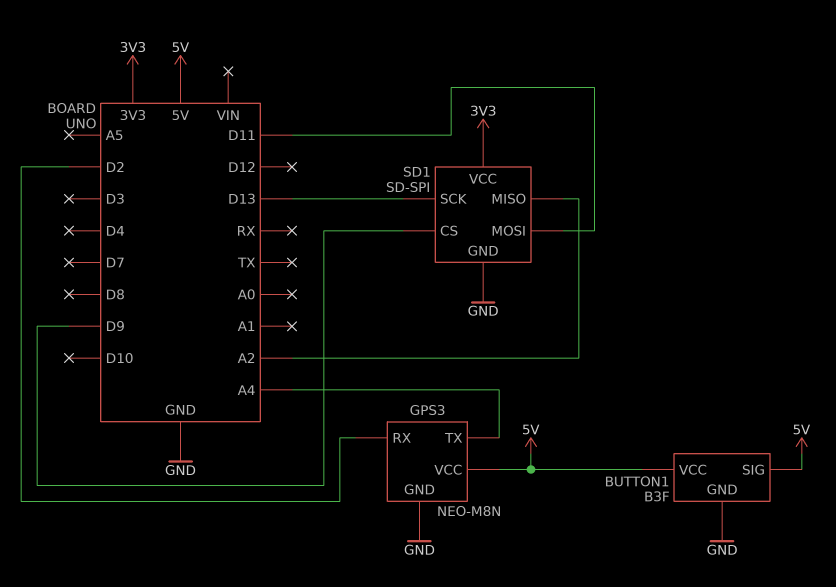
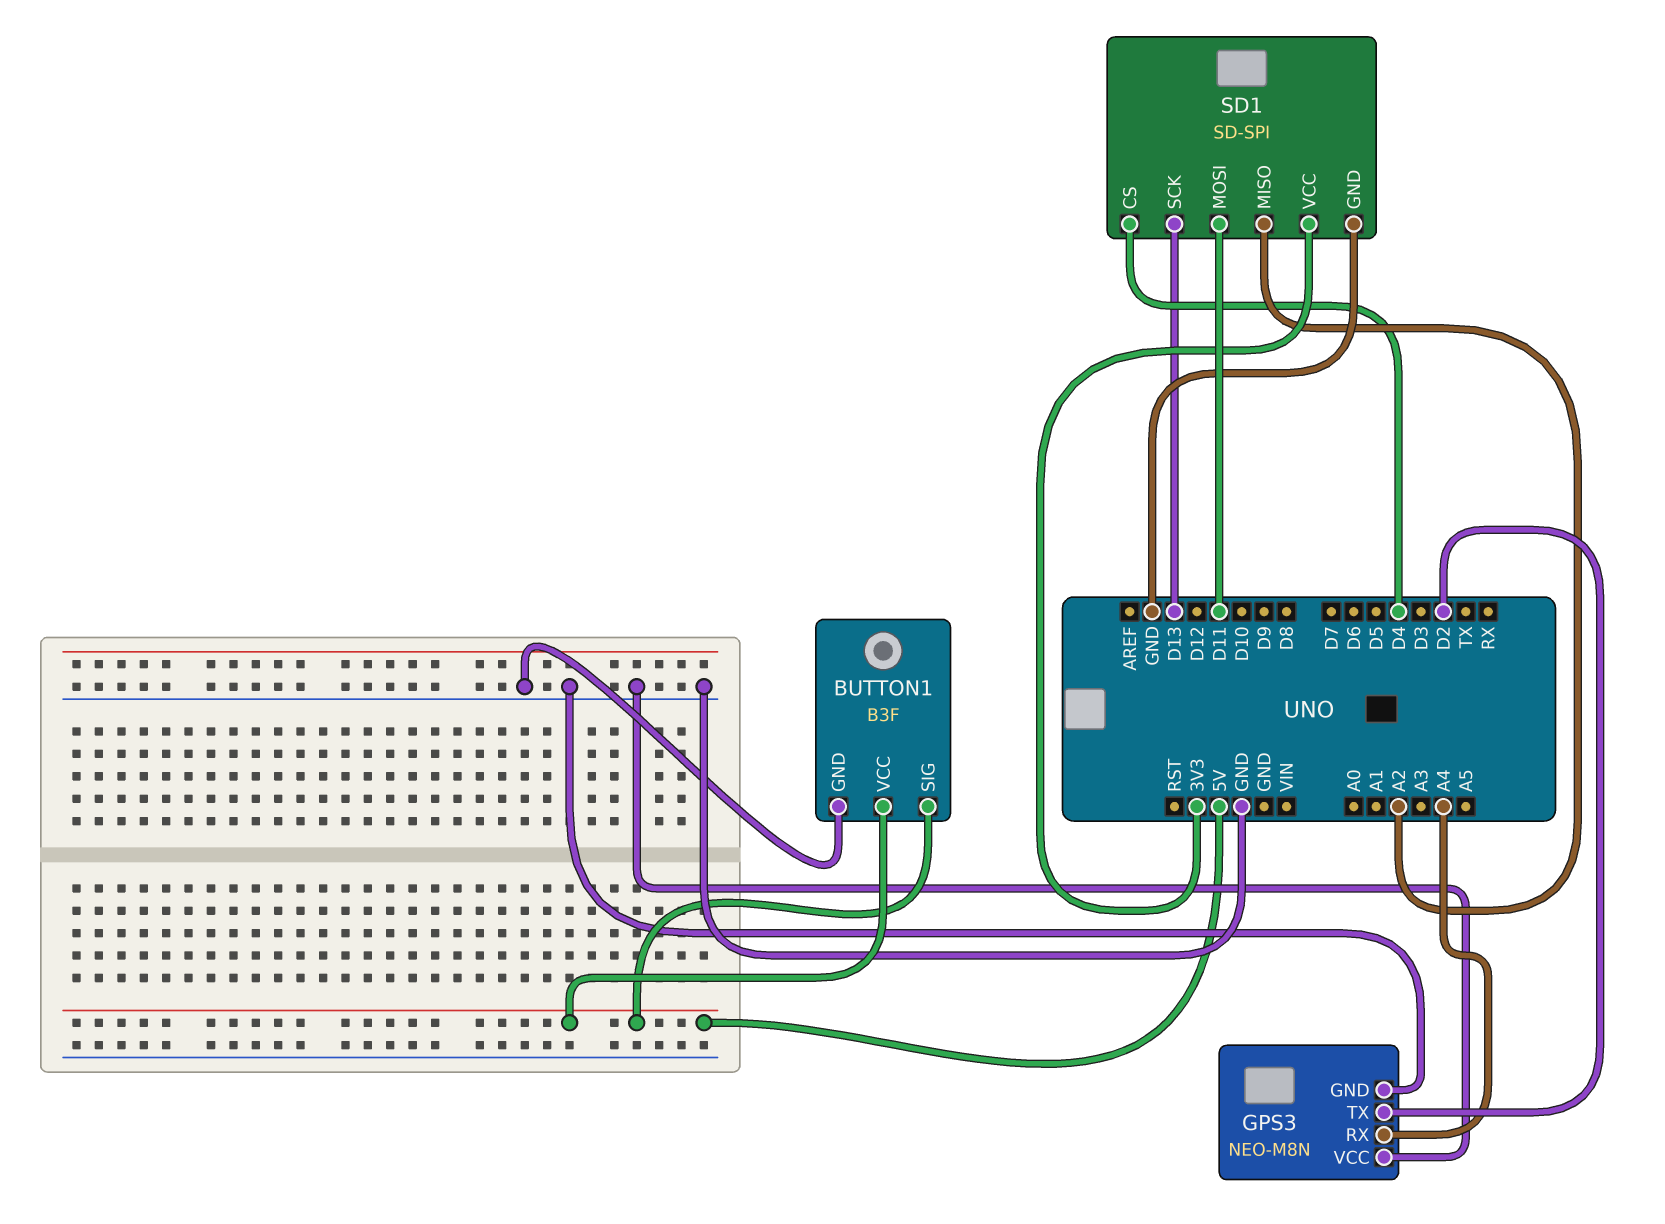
GPS3 pin RX: D2 -> A4
GPS3 pin TX: A4 -> D2
GPS3 pin VCC: 5V -> GND
SD1 pin CS: D9 -> D4

